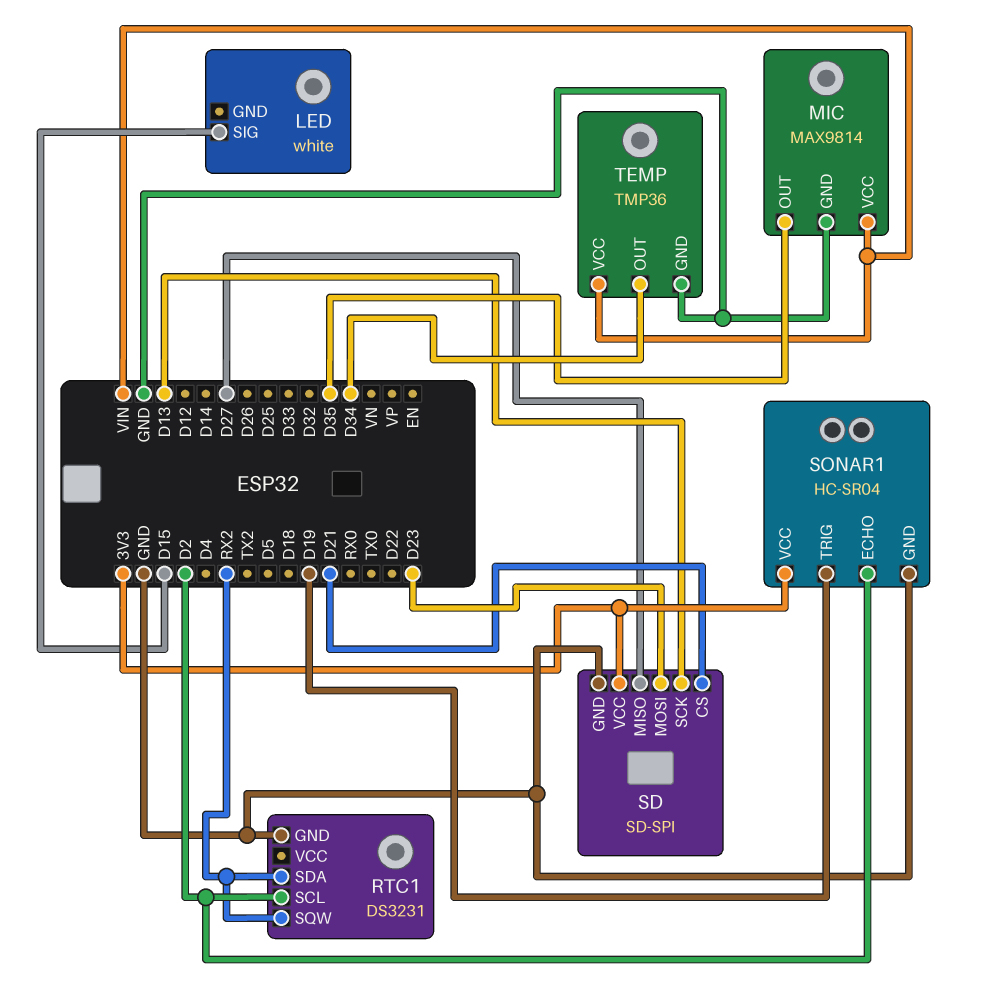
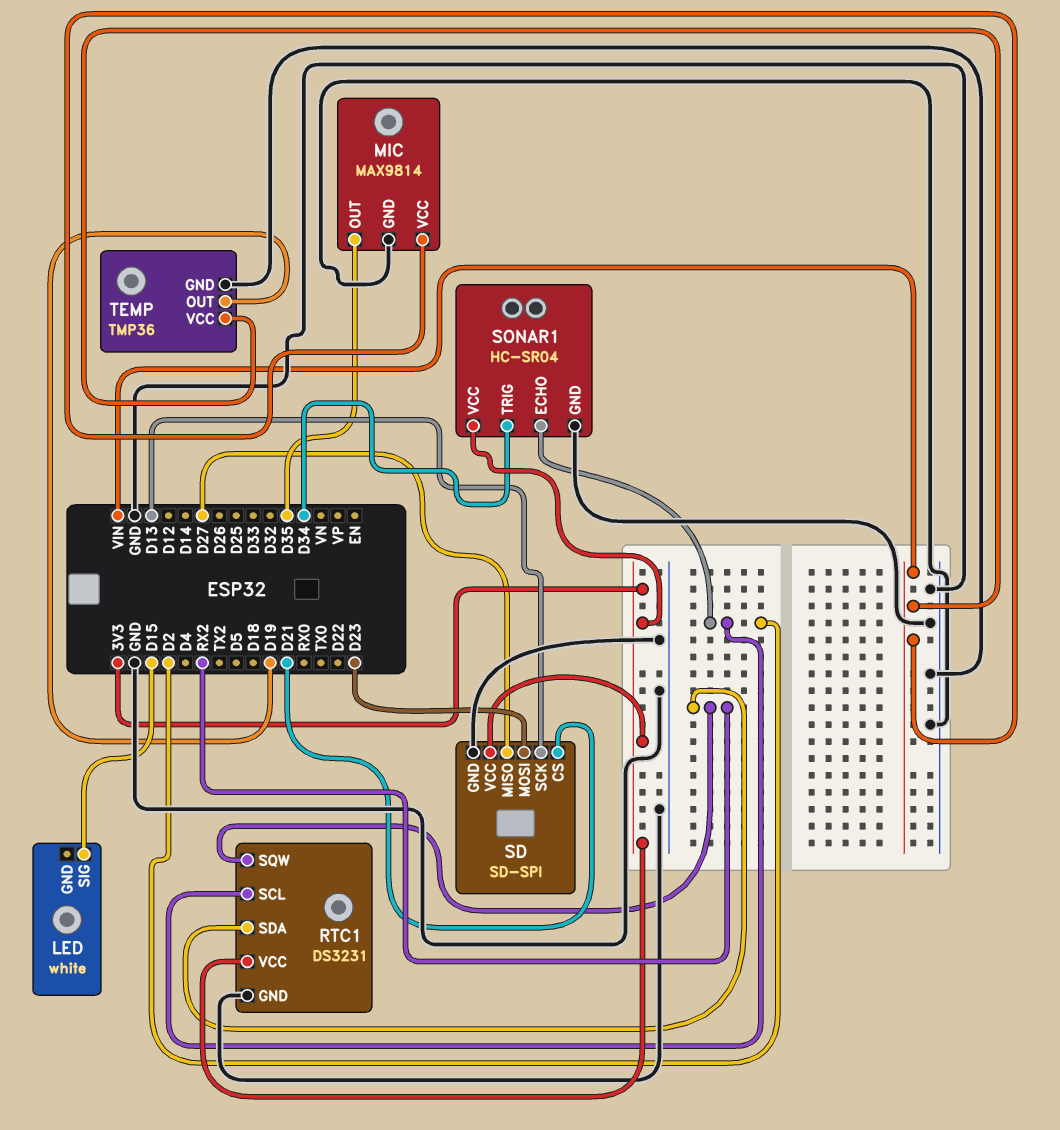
RTC1 pin VCC: none -> 3V3
SONAR1 pin TRIG: D19 -> D34
TEMP pin OUT: D34 -> D19

